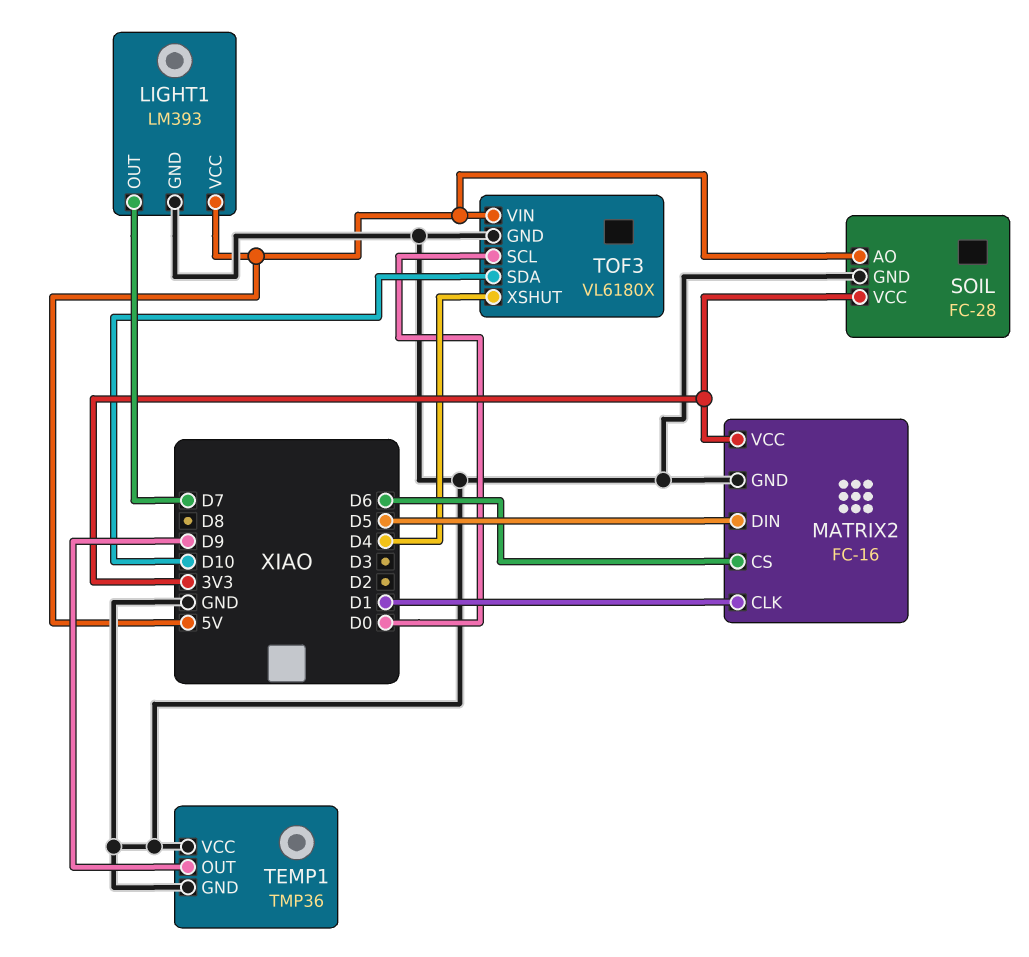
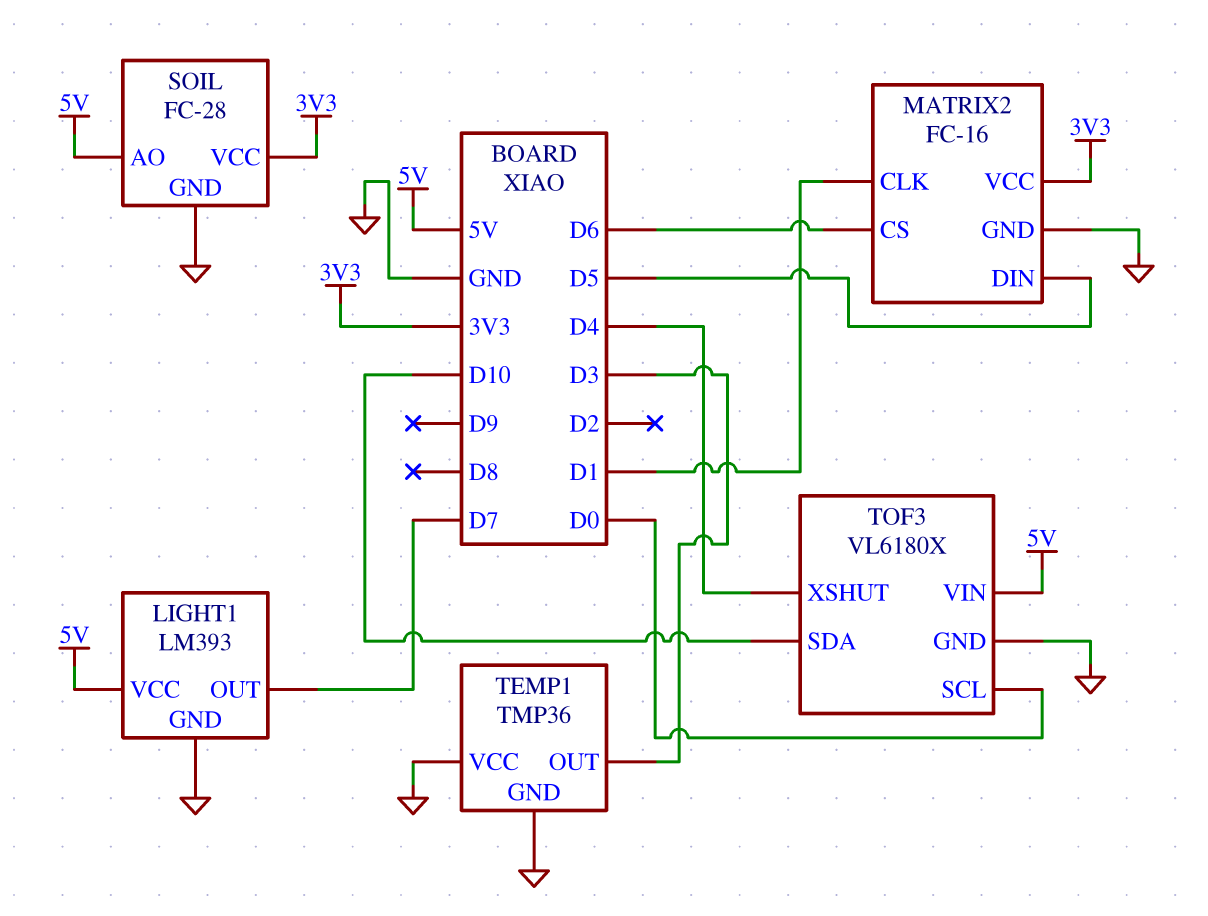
TEMP1 pin OUT: D9 -> D3

